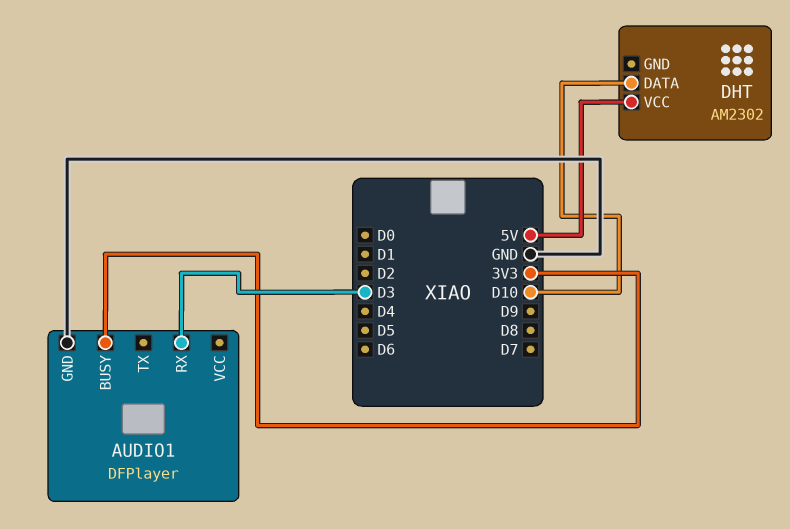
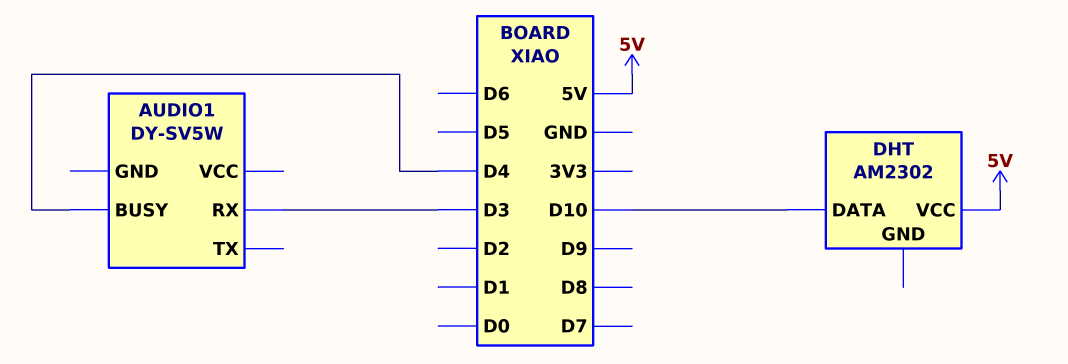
AUDIO1: DFPlayer -> DY-SV5W
AUDIO1 pin BUSY: 3V3 -> D4
AUDIO1 pin GND: GND -> none

